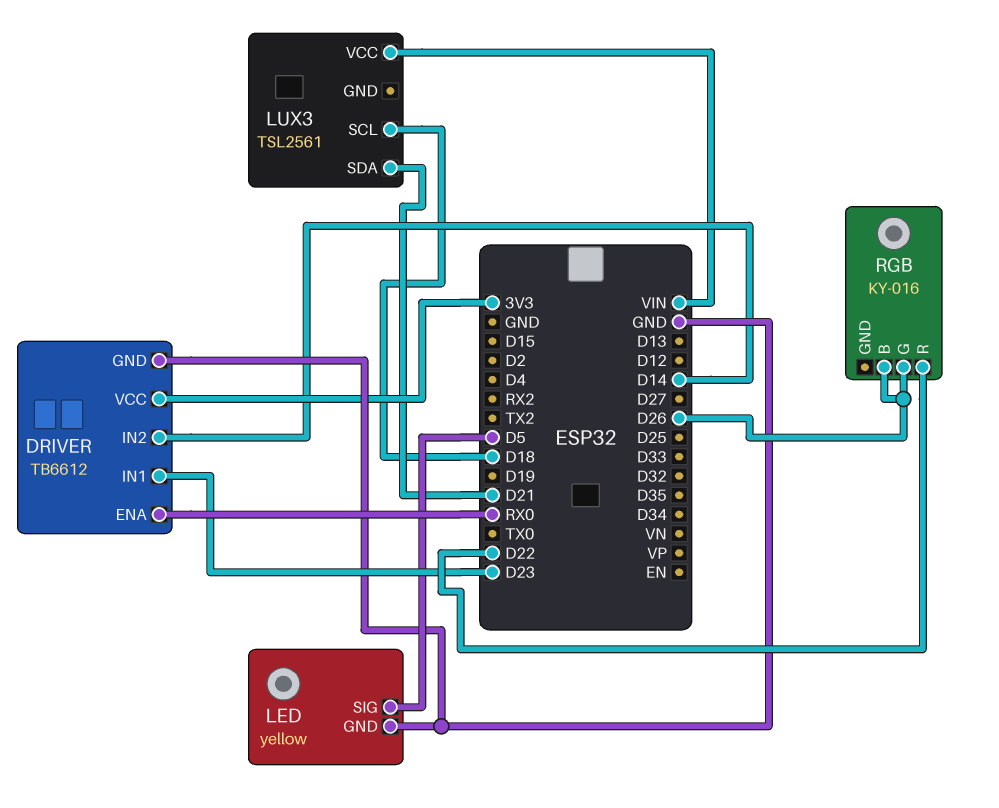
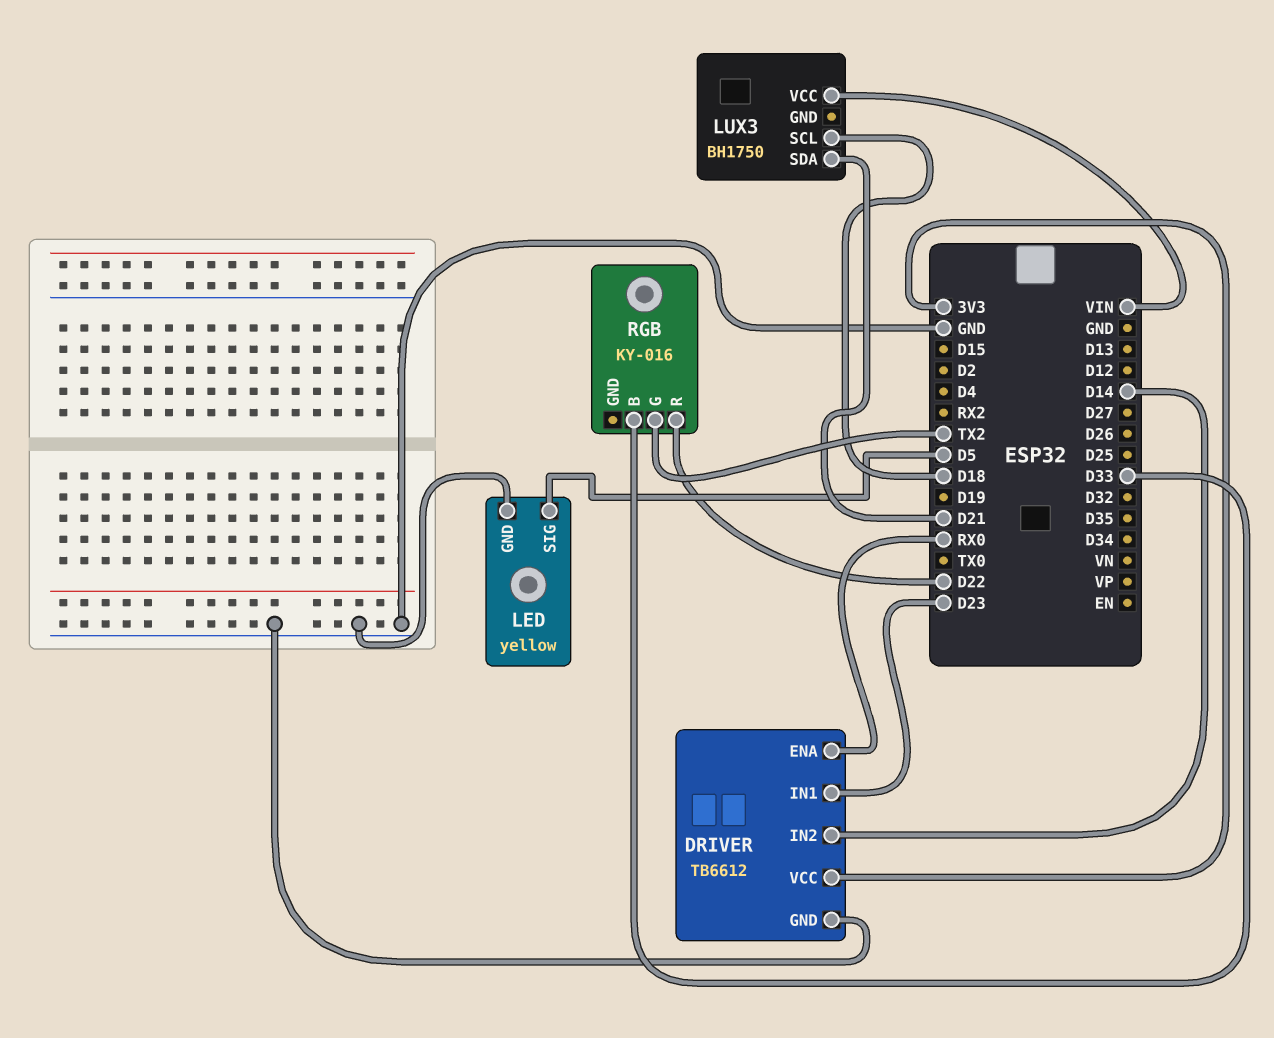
LUX3: TSL2561 -> BH1750
RGB pin B: D26 -> D33
RGB pin G: D26 -> TX2

